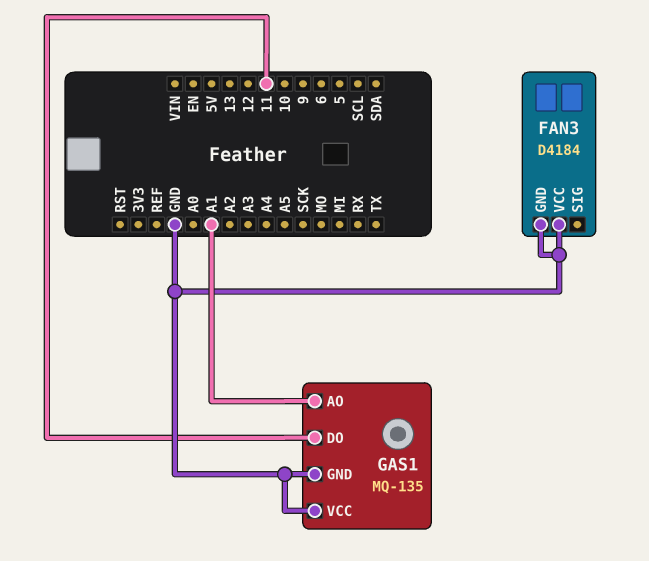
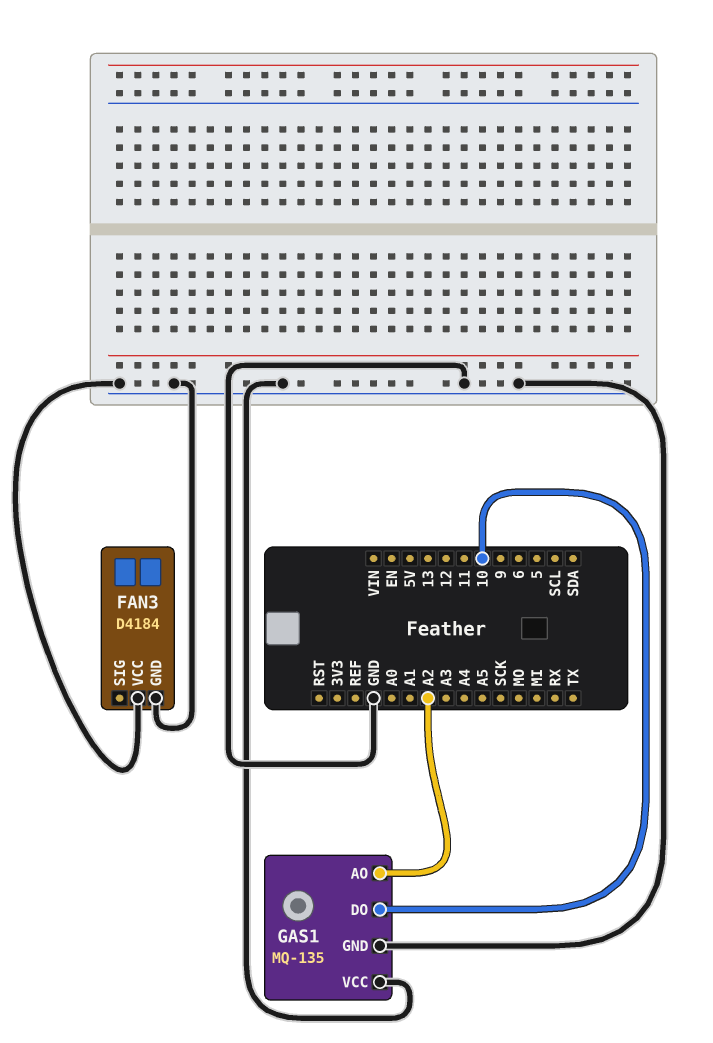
GAS1 pin AO: A1 -> A2
GAS1 pin DO: 11 -> 10

